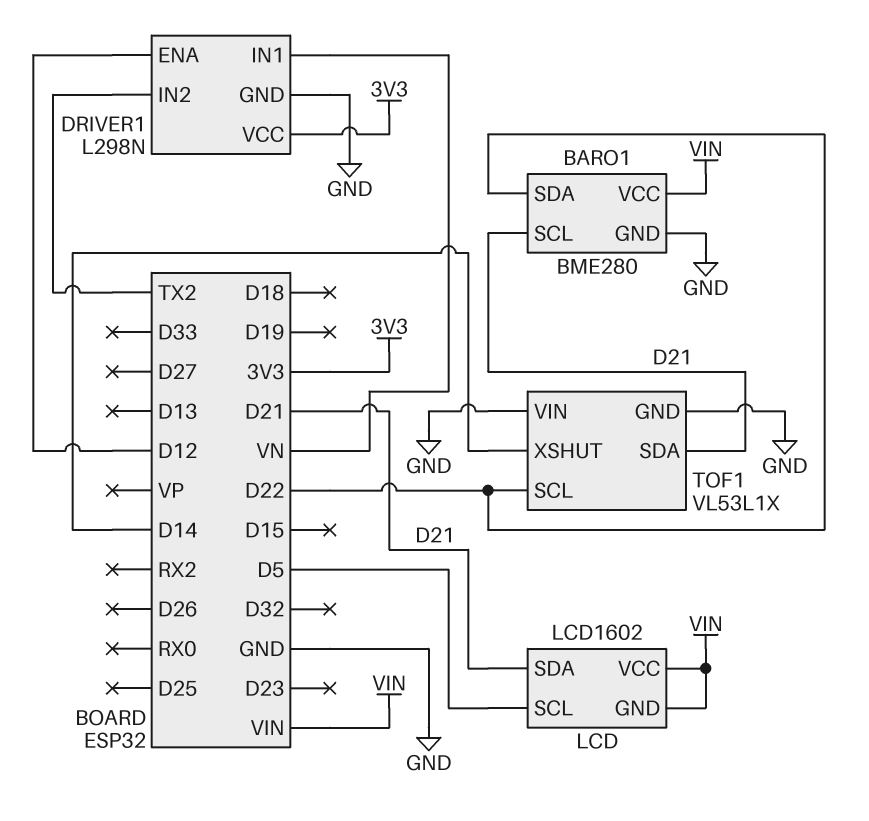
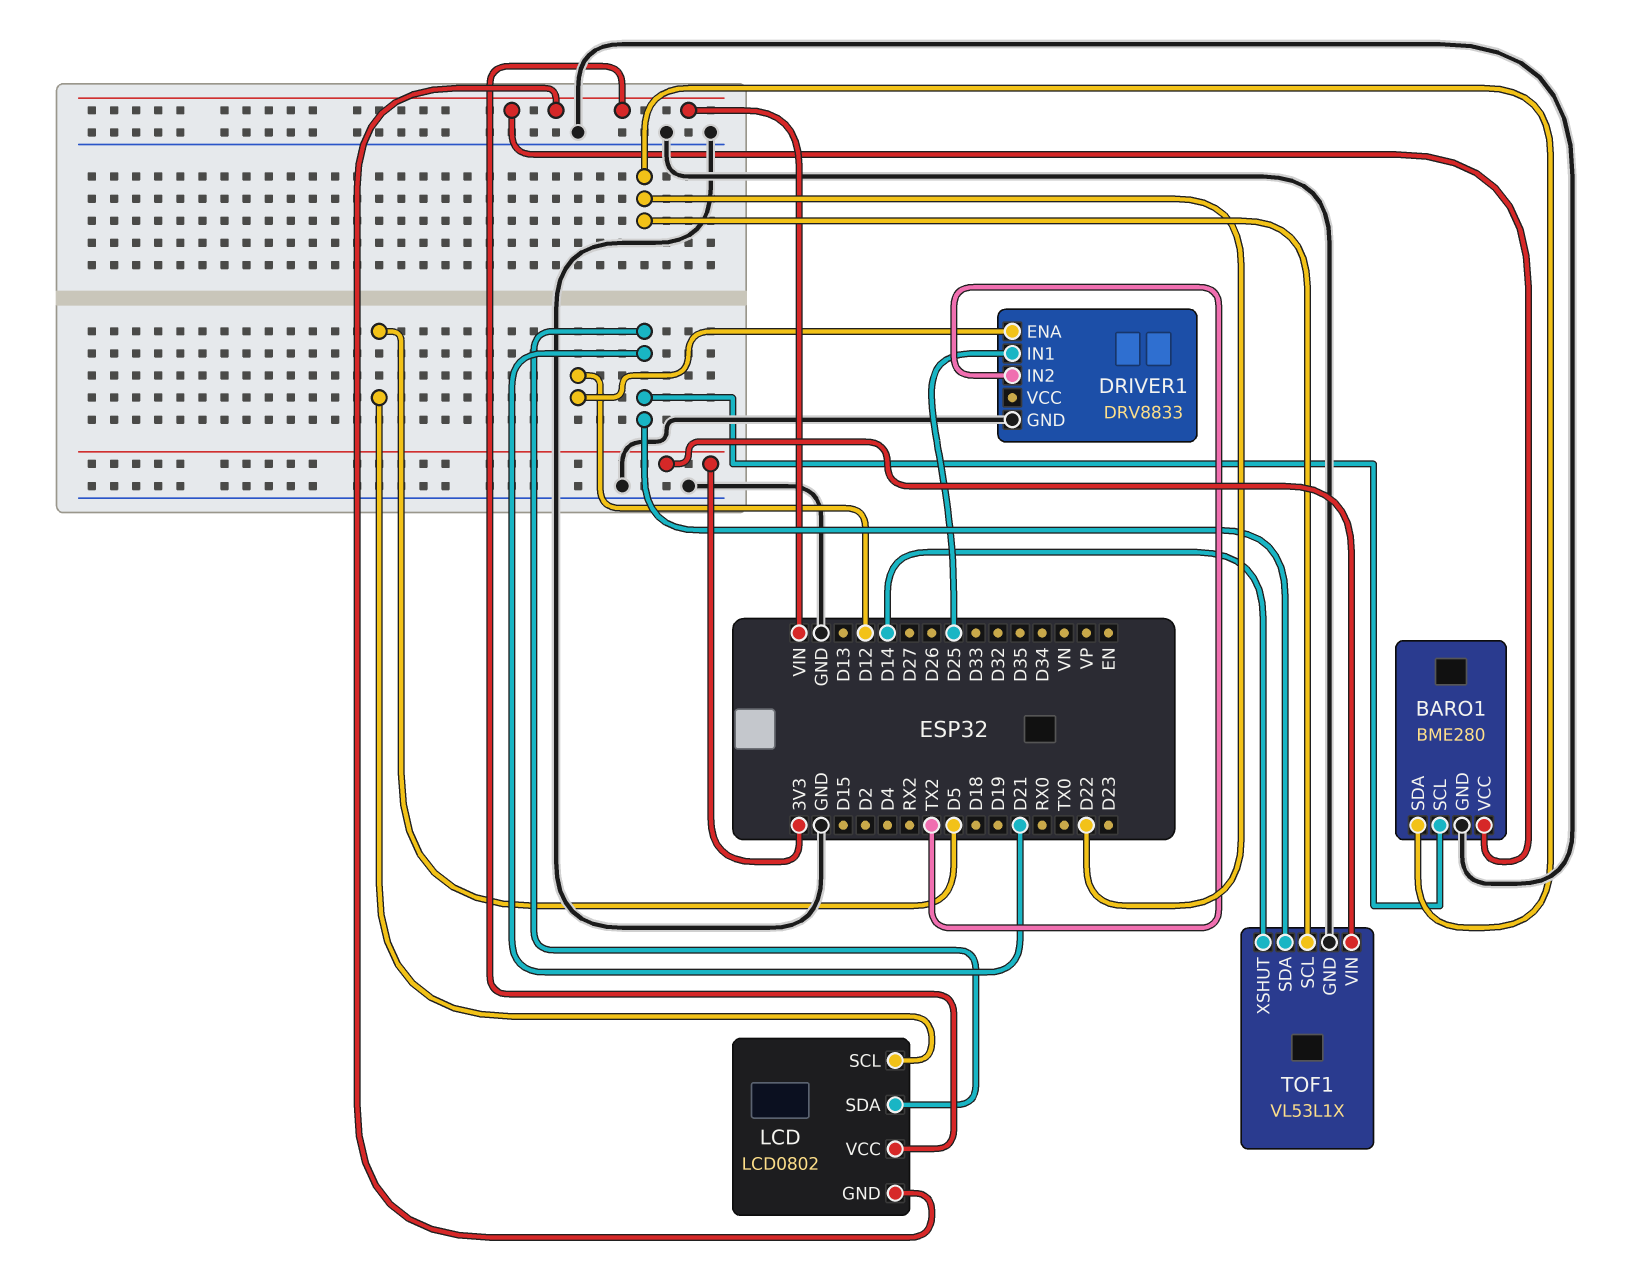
DRIVER1: L298N -> DRV8833
DRIVER1 pin IN1: VN -> D25
DRIVER1 pin VCC: 3V3 -> none
LCD: LCD1602 -> LCD0802
TOF1 pin VIN: GND -> 3V3

